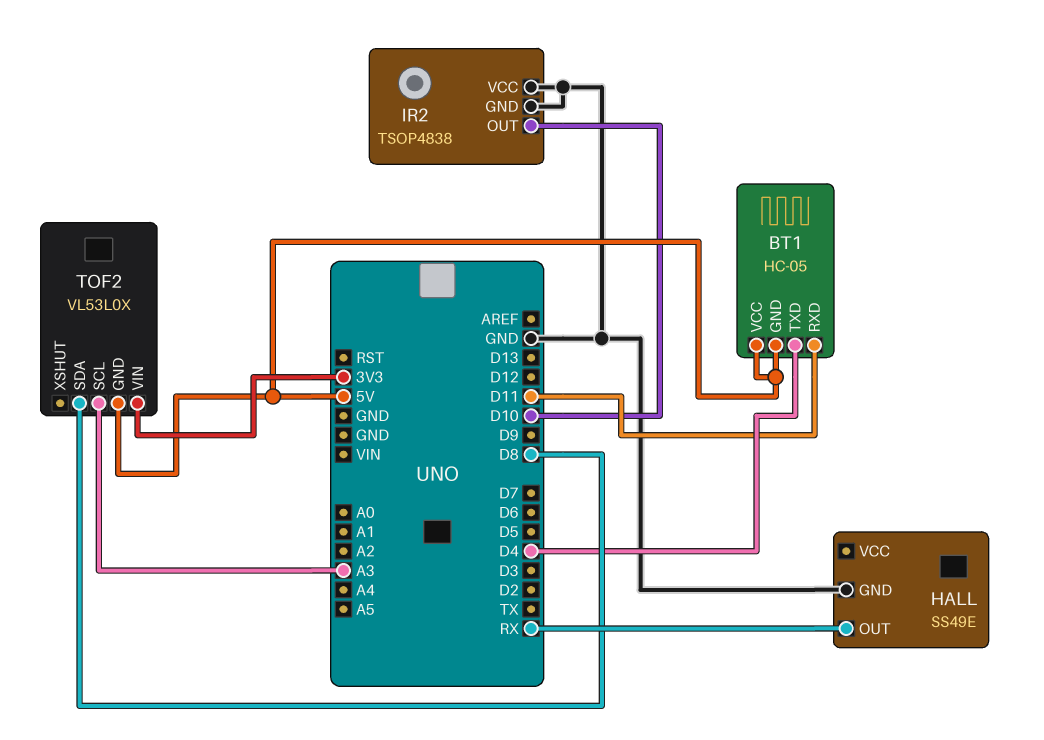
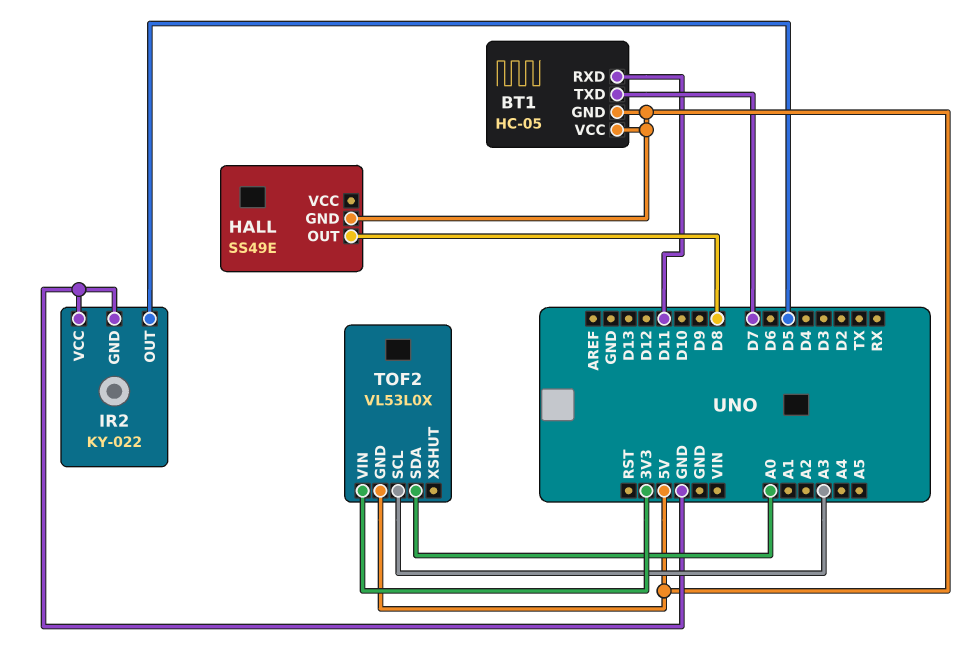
BT1 pin TXD: D4 -> D7
HALL pin GND: GND -> 5V
HALL pin OUT: RX -> D8
IR2: TSOP4838 -> KY-022
IR2 pin OUT: D10 -> D5
TOF2 pin SDA: D8 -> A0

